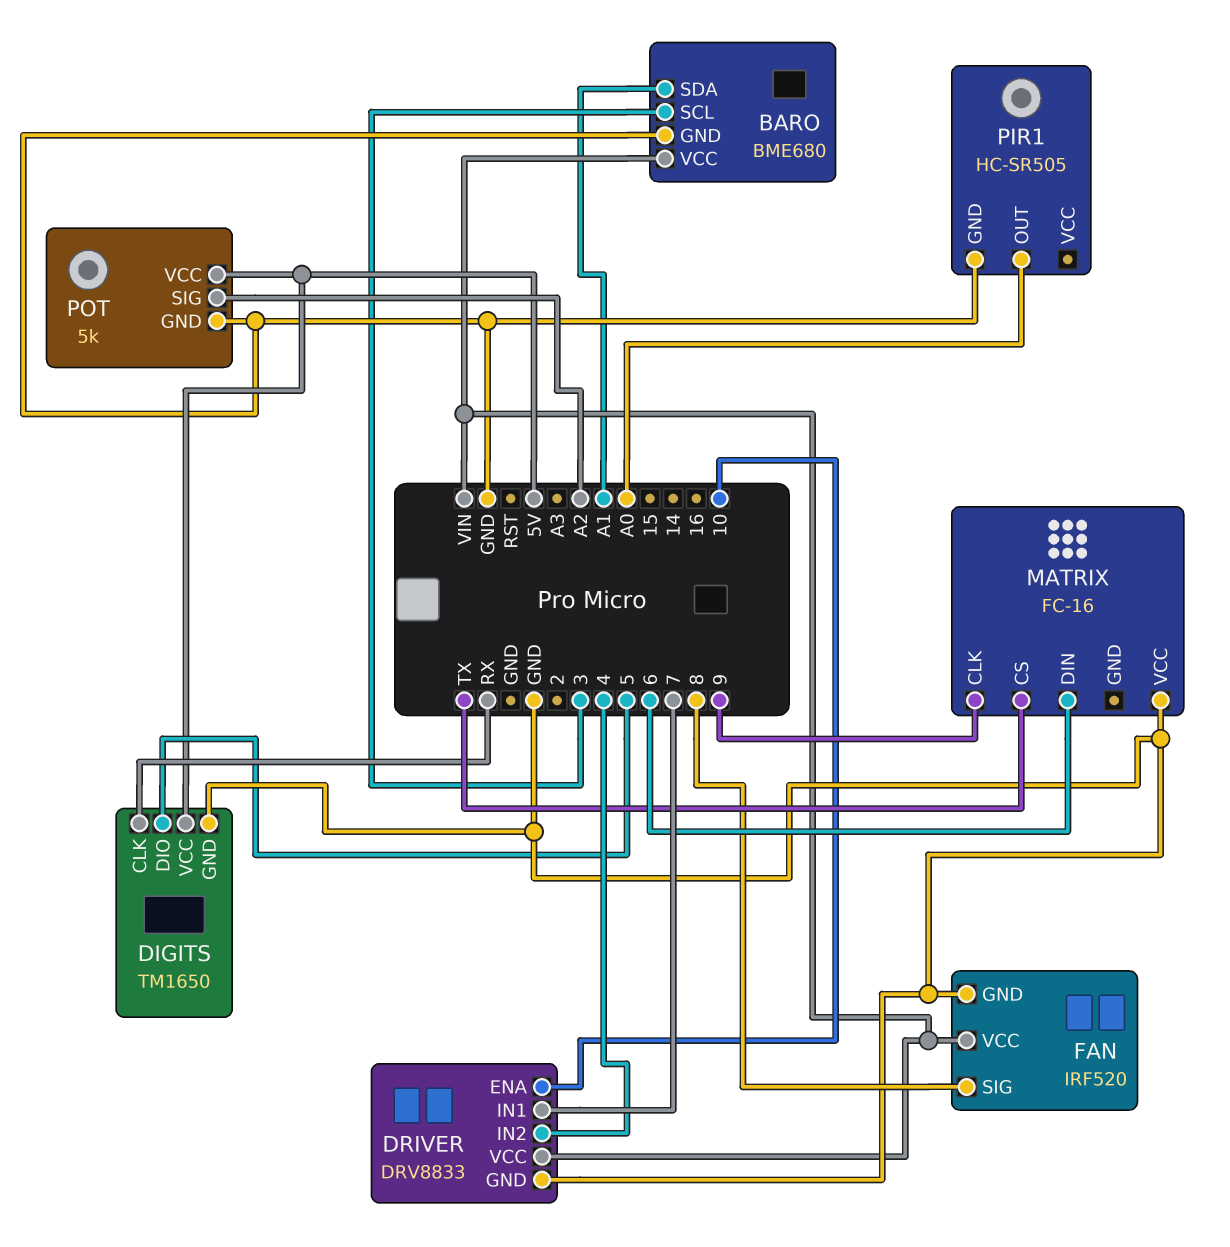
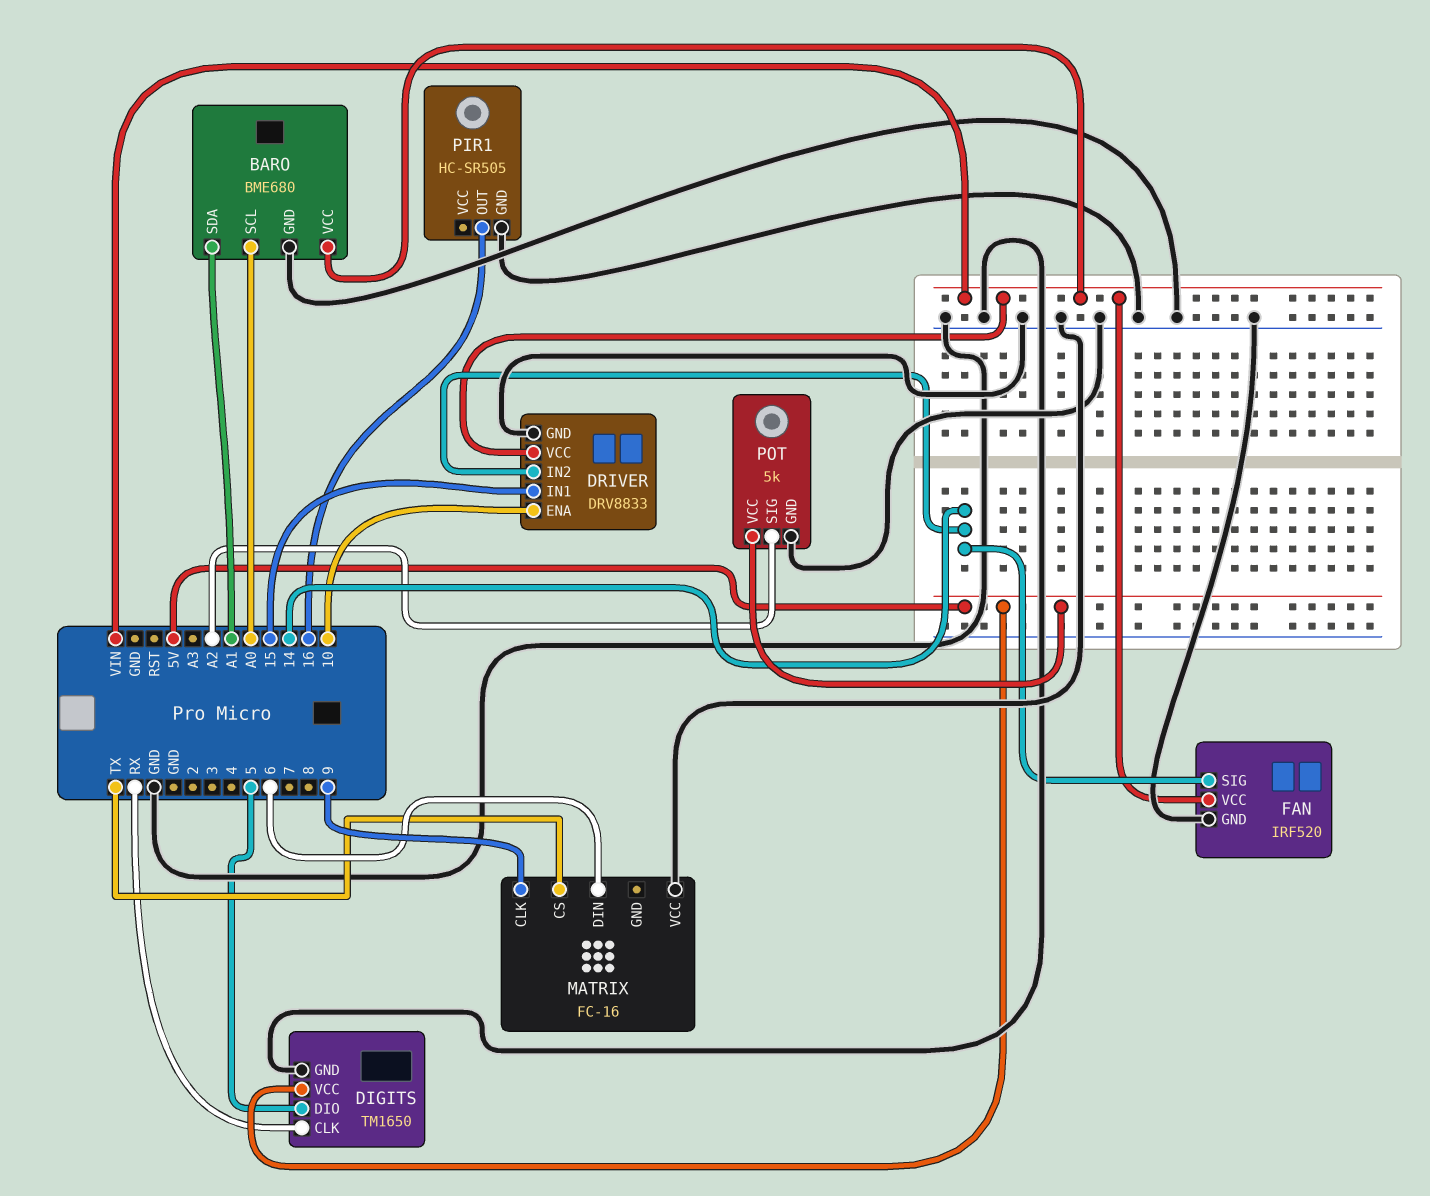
BARO pin SCL: 3 -> A0
DRIVER pin IN1: 7 -> 15
DRIVER pin IN2: 4 -> 14
FAN pin SIG: 8 -> 14
PIR1 pin OUT: A0 -> 16

